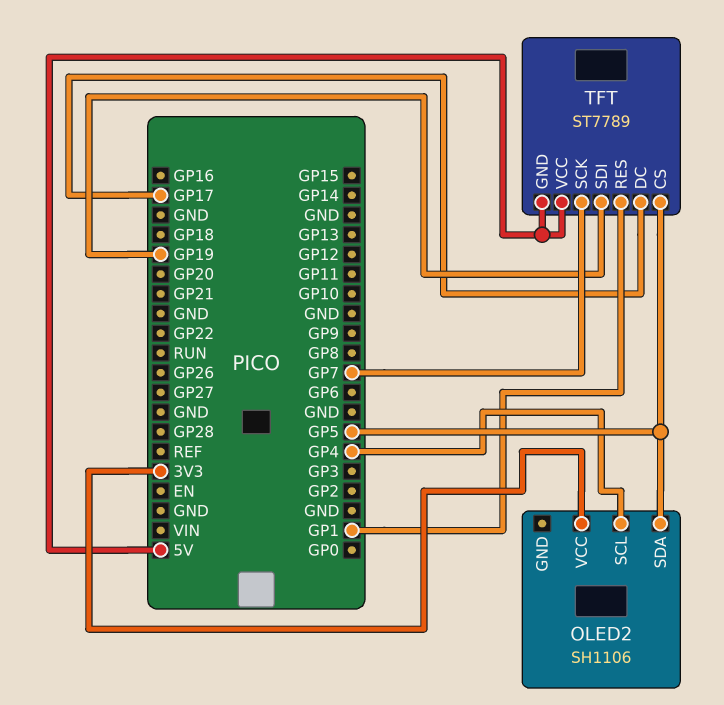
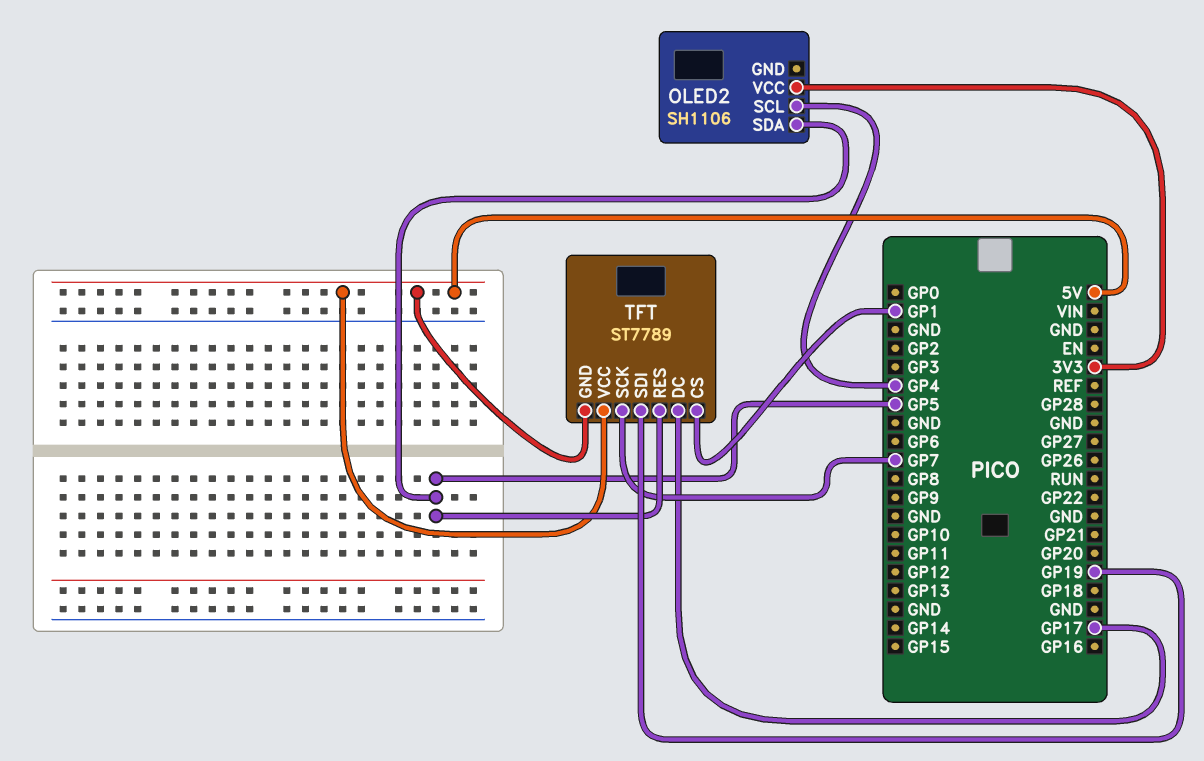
TFT pin CS: GP5 -> GP1
TFT pin RES: GP1 -> GP5

